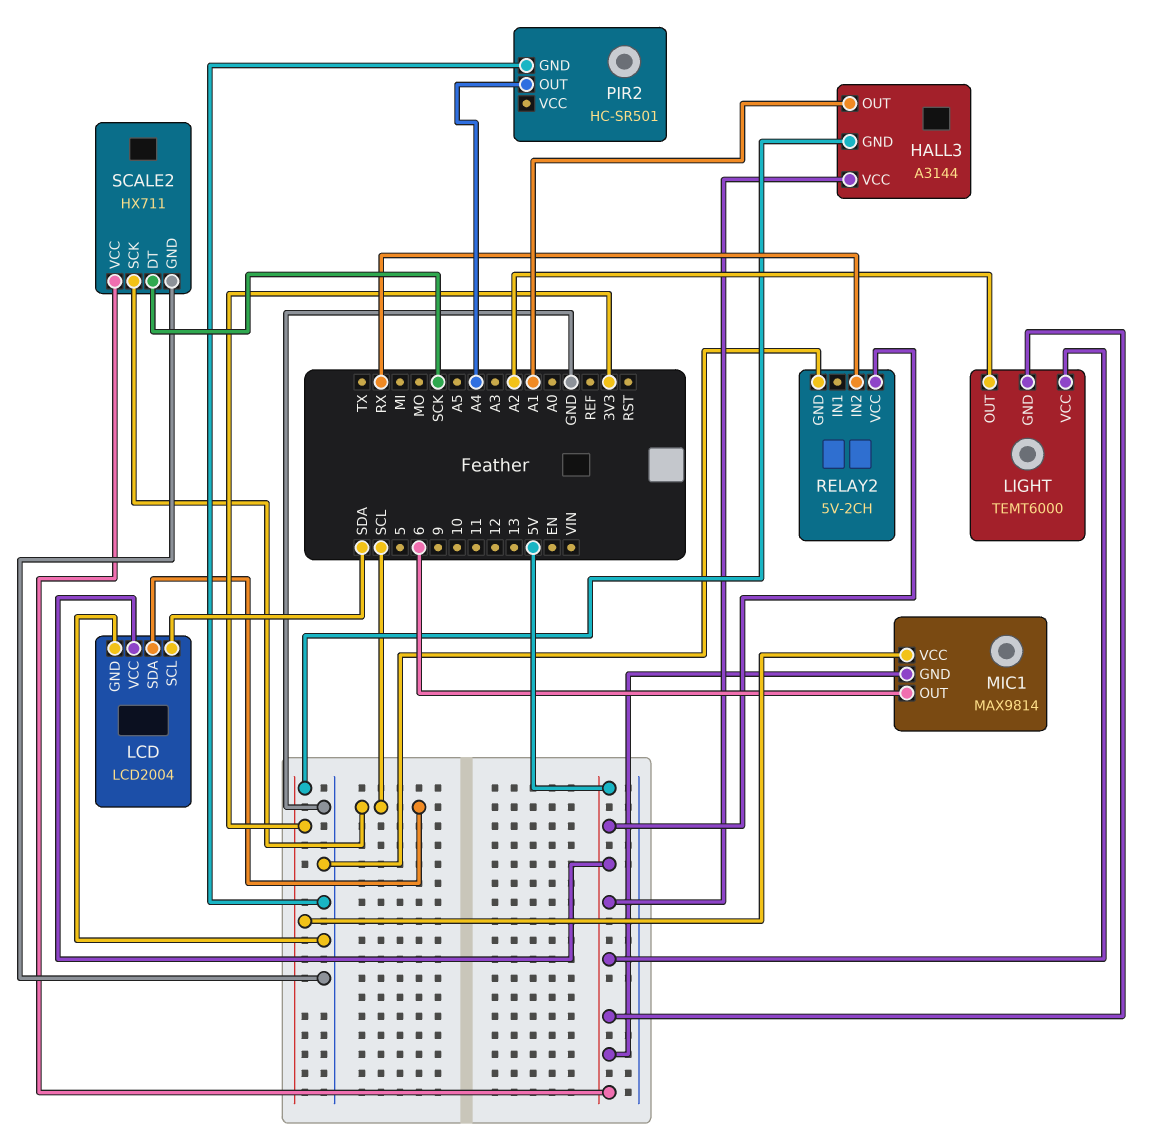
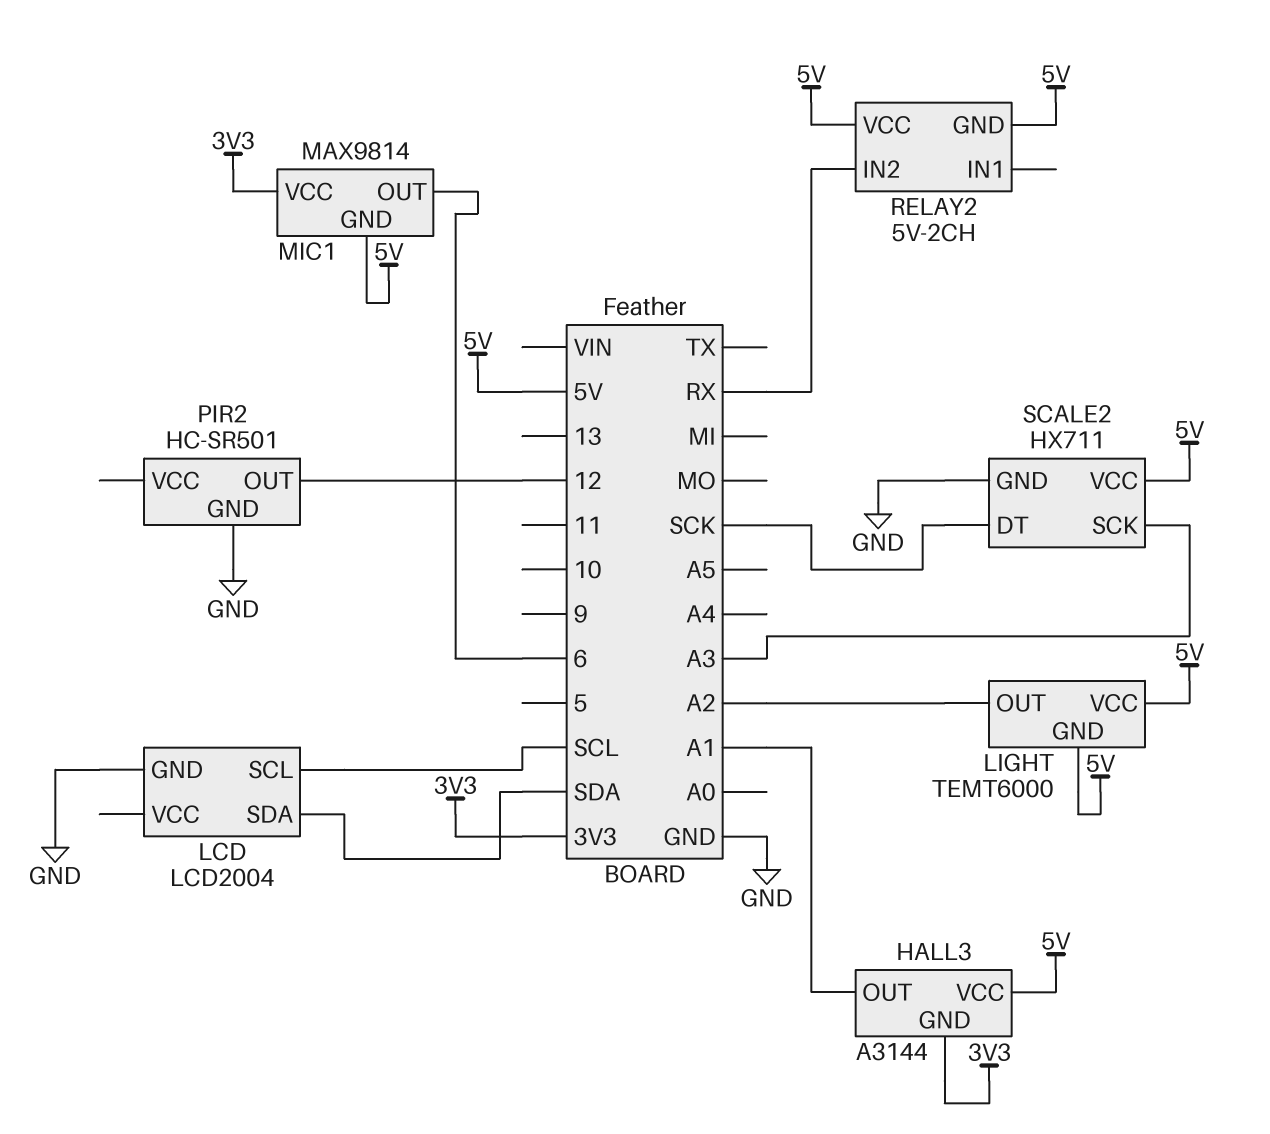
LCD pin SCL: SDA -> SCL
LCD pin SDA: SCL -> SDA
LCD pin VCC: 5V -> none
PIR2 pin OUT: A4 -> 12
RELAY2 pin GND: GND -> 5V
SCALE2 pin SCK: SCL -> A3

